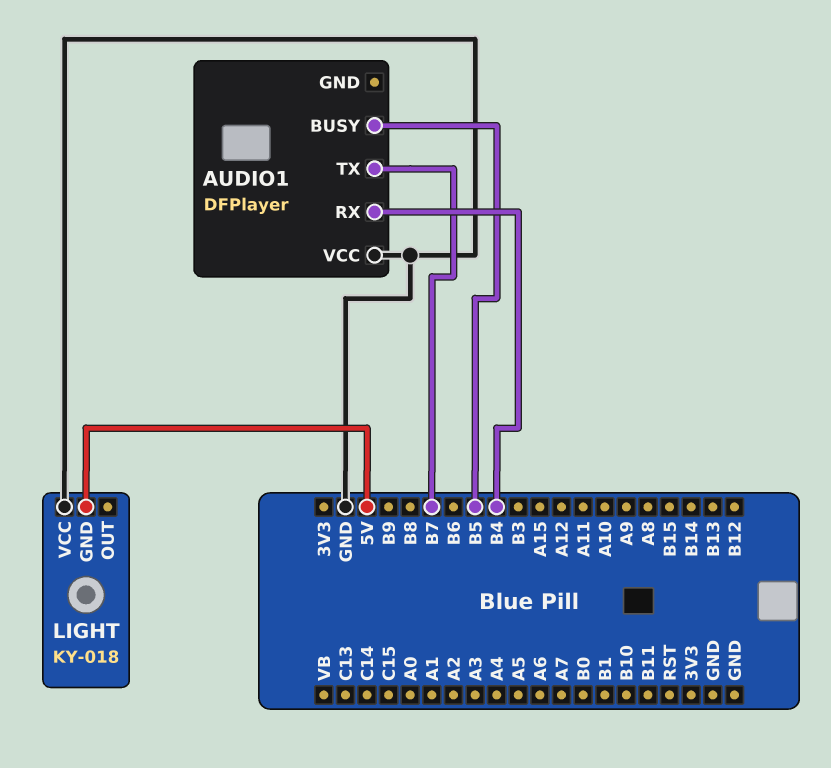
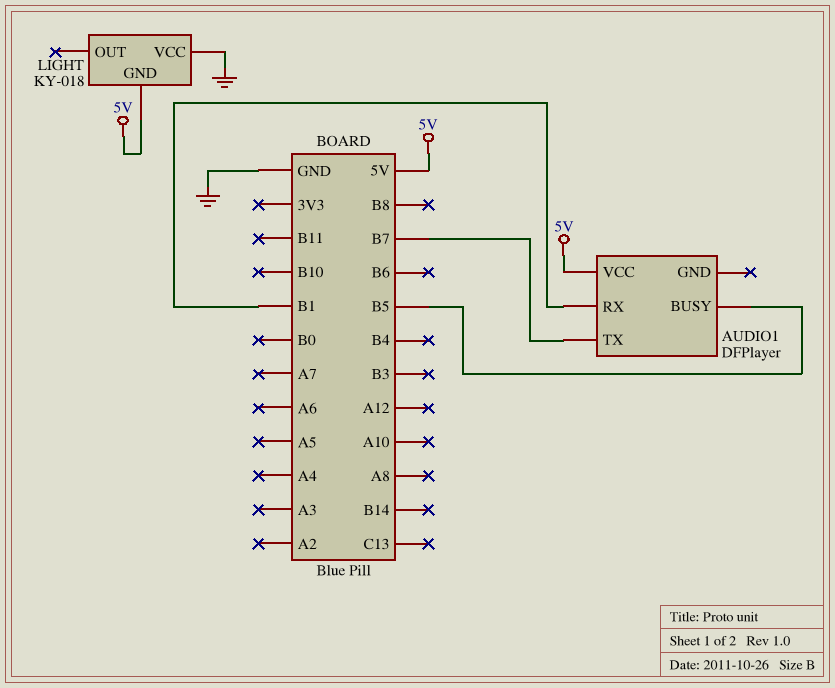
AUDIO1 pin RX: B4 -> B1
AUDIO1 pin VCC: GND -> 5V

